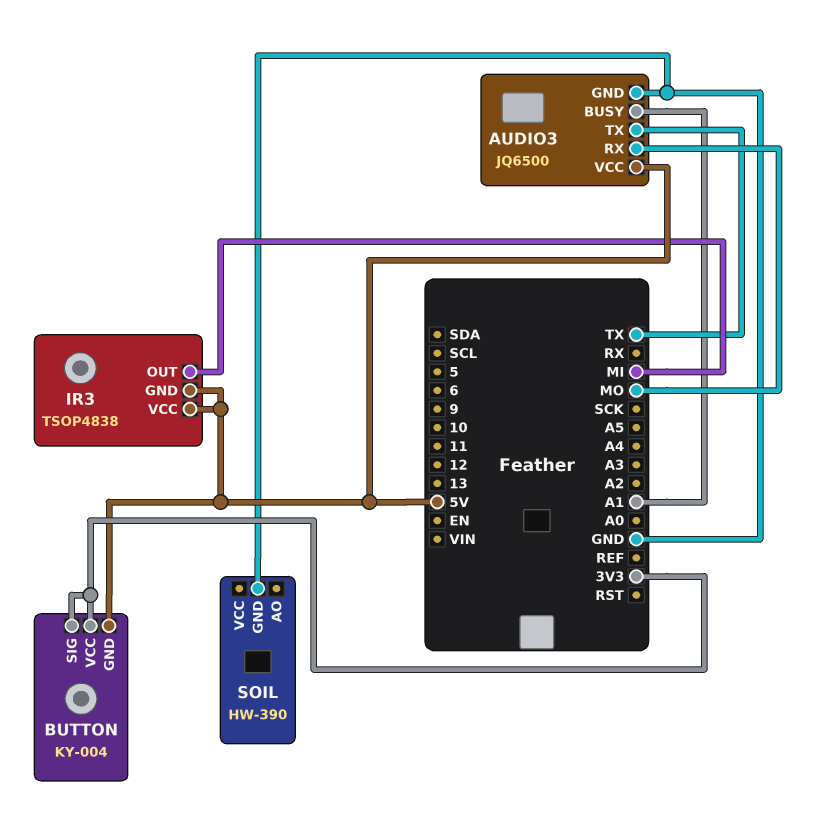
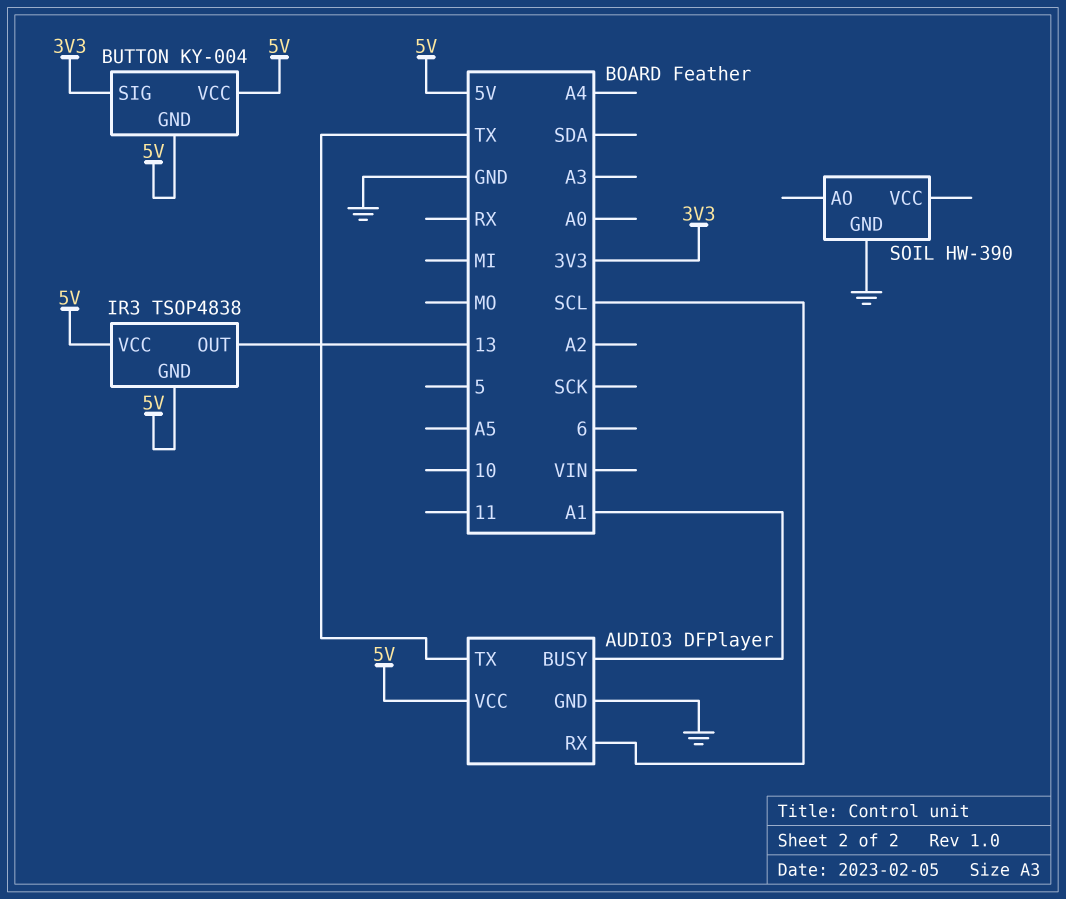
AUDIO3: JQ6500 -> DFPlayer
AUDIO3 pin RX: MO -> SCL
BUTTON pin VCC: 3V3 -> 5V
IR3 pin OUT: MI -> 13

